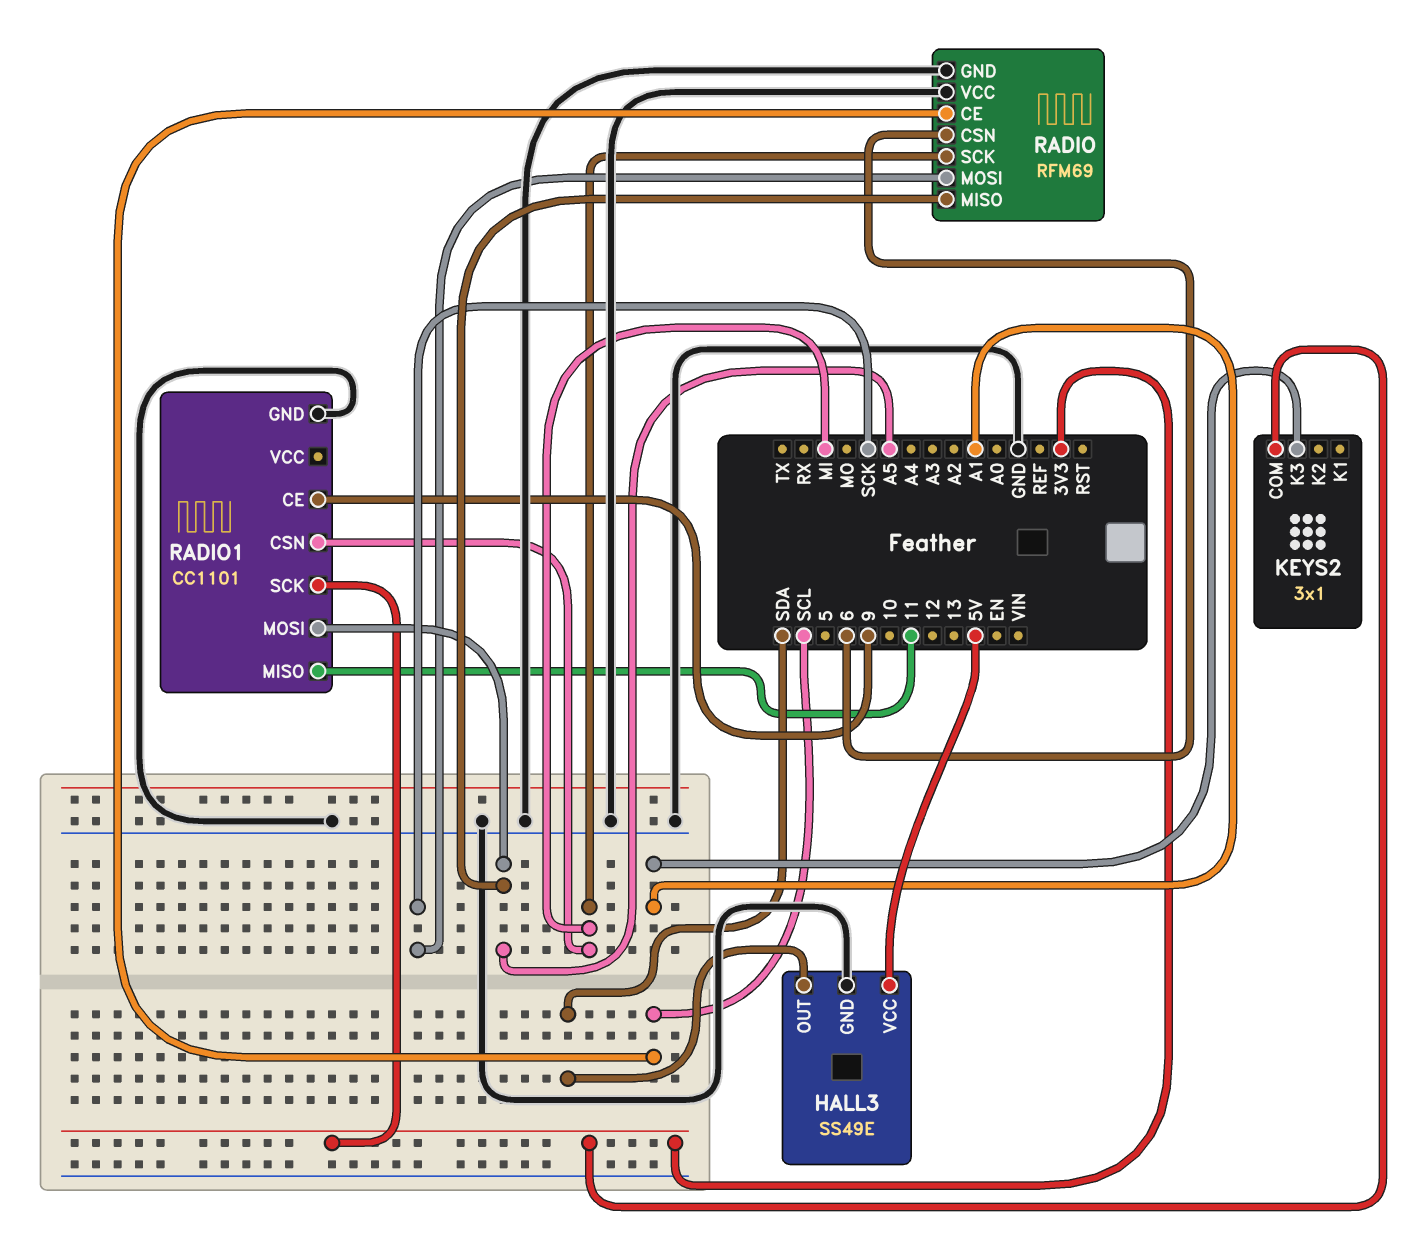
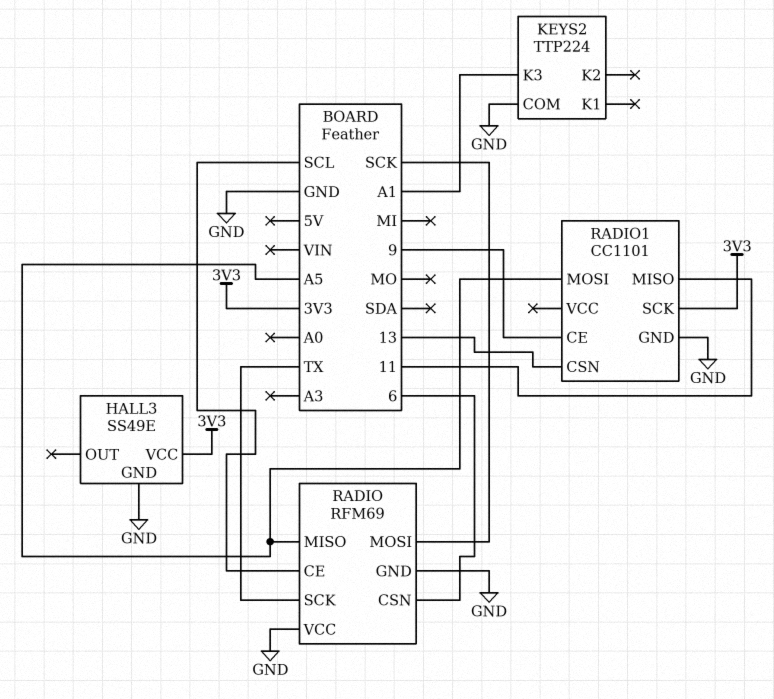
HALL3 pin OUT: SDA -> none
HALL3 pin VCC: 5V -> 3V3
KEYS2: 3x1 -> TTP224
KEYS2 pin COM: 3V3 -> GND
RADIO pin SCK: MI -> TX
RADIO1 pin CSN: MI -> 13

